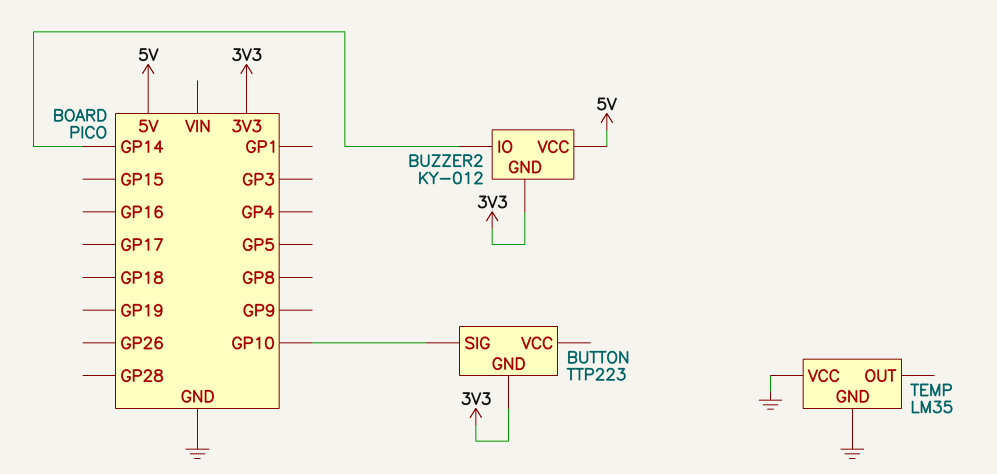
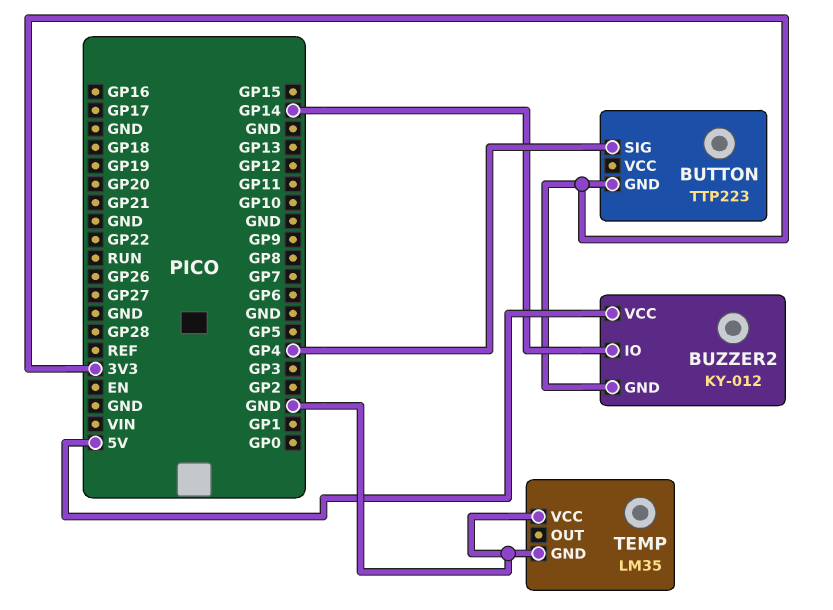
BUTTON pin SIG: GP10 -> GP4

